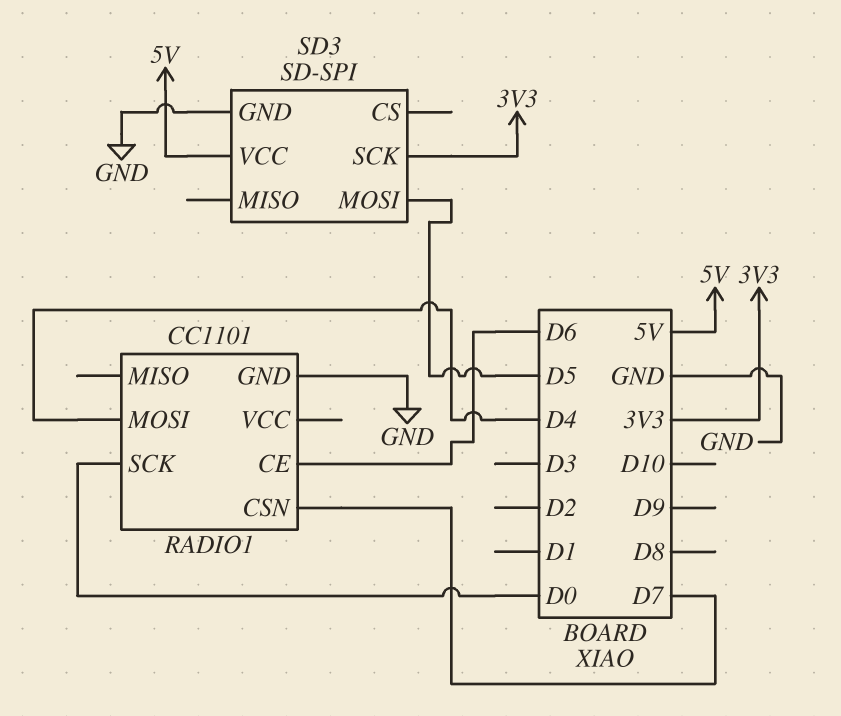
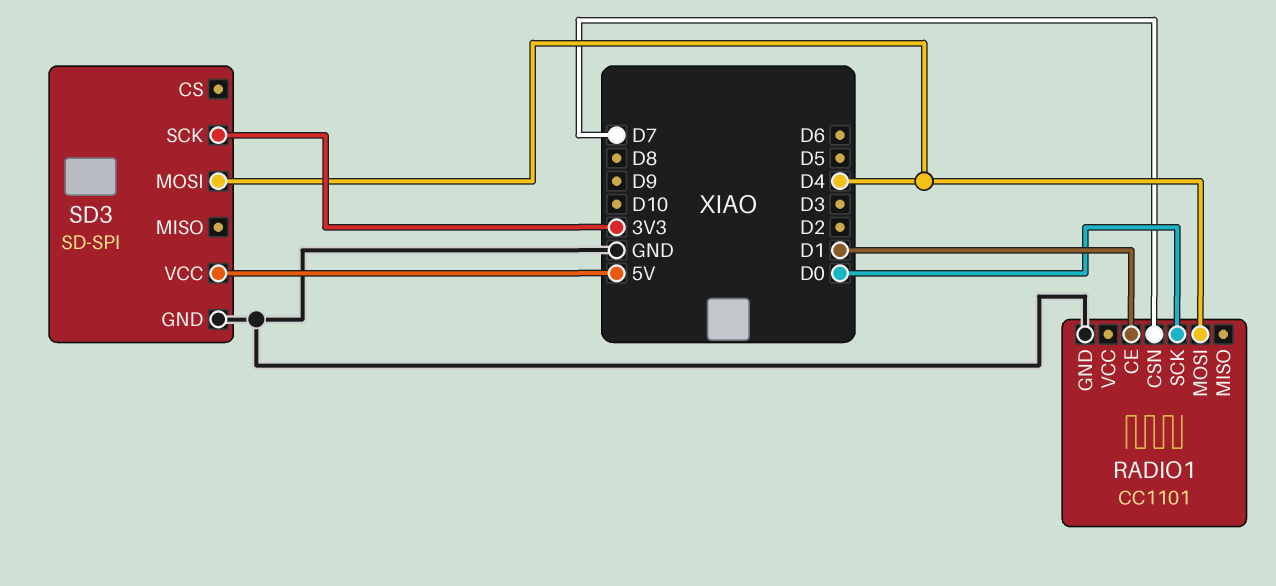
RADIO1 pin CE: D6 -> D1
SD3 pin MOSI: D5 -> D4

